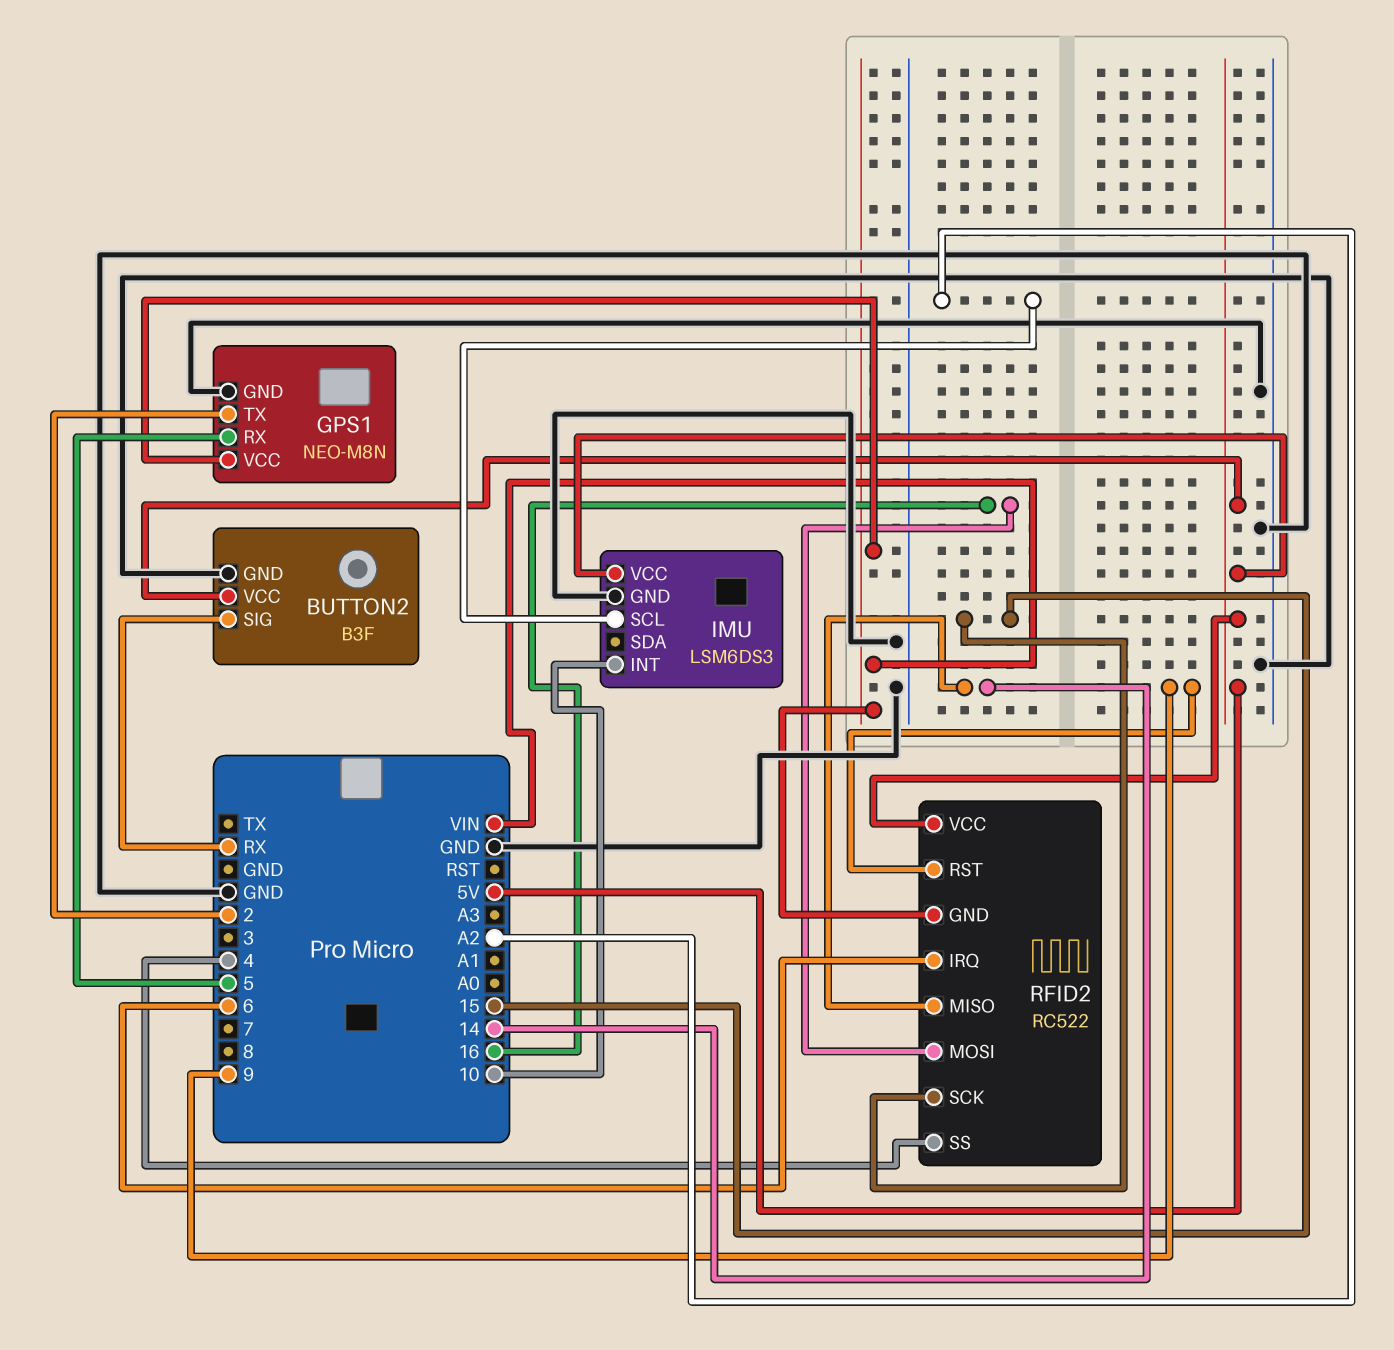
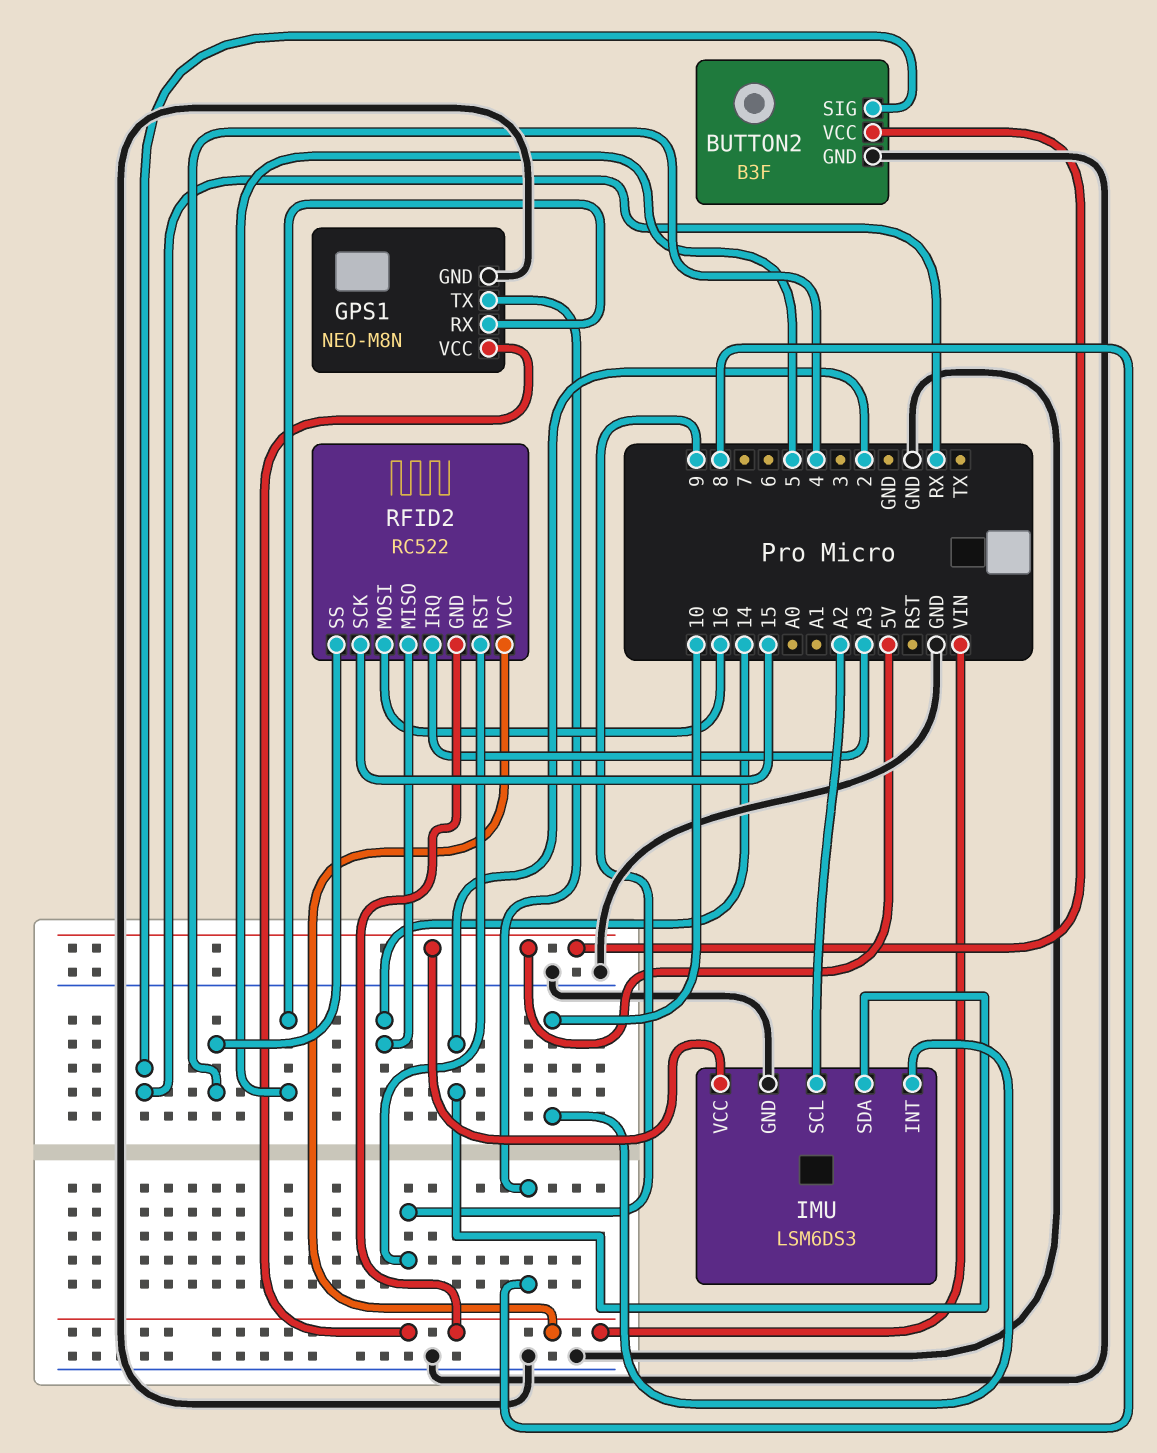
GPS1 pin TX: 2 -> 8
IMU pin SDA: none -> 2
RFID2 pin IRQ: 6 -> A3
RFID2 pin VCC: 5V -> VIN

